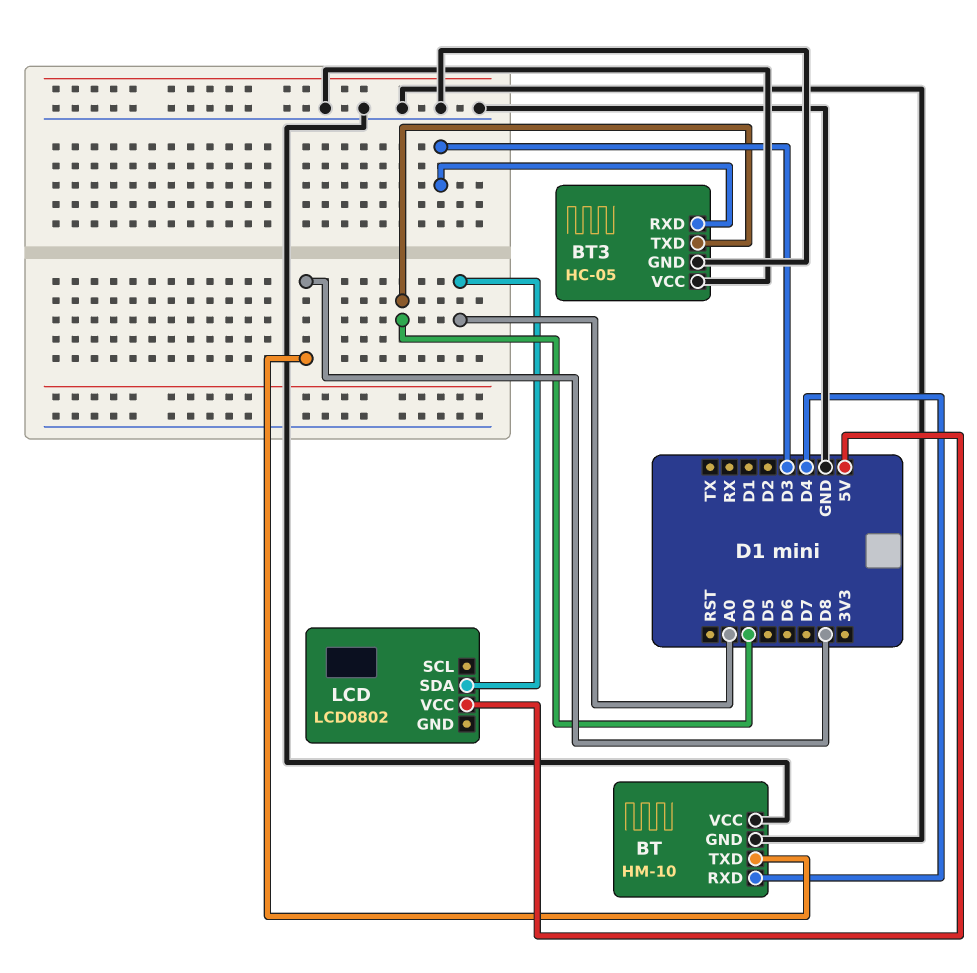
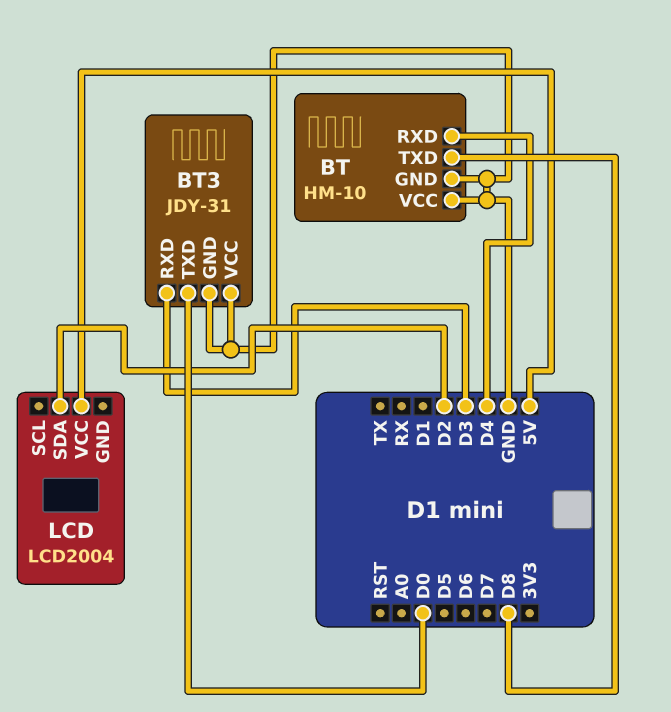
BT3: HC-05 -> JDY-31
LCD: LCD0802 -> LCD2004
LCD pin SDA: A0 -> D2

